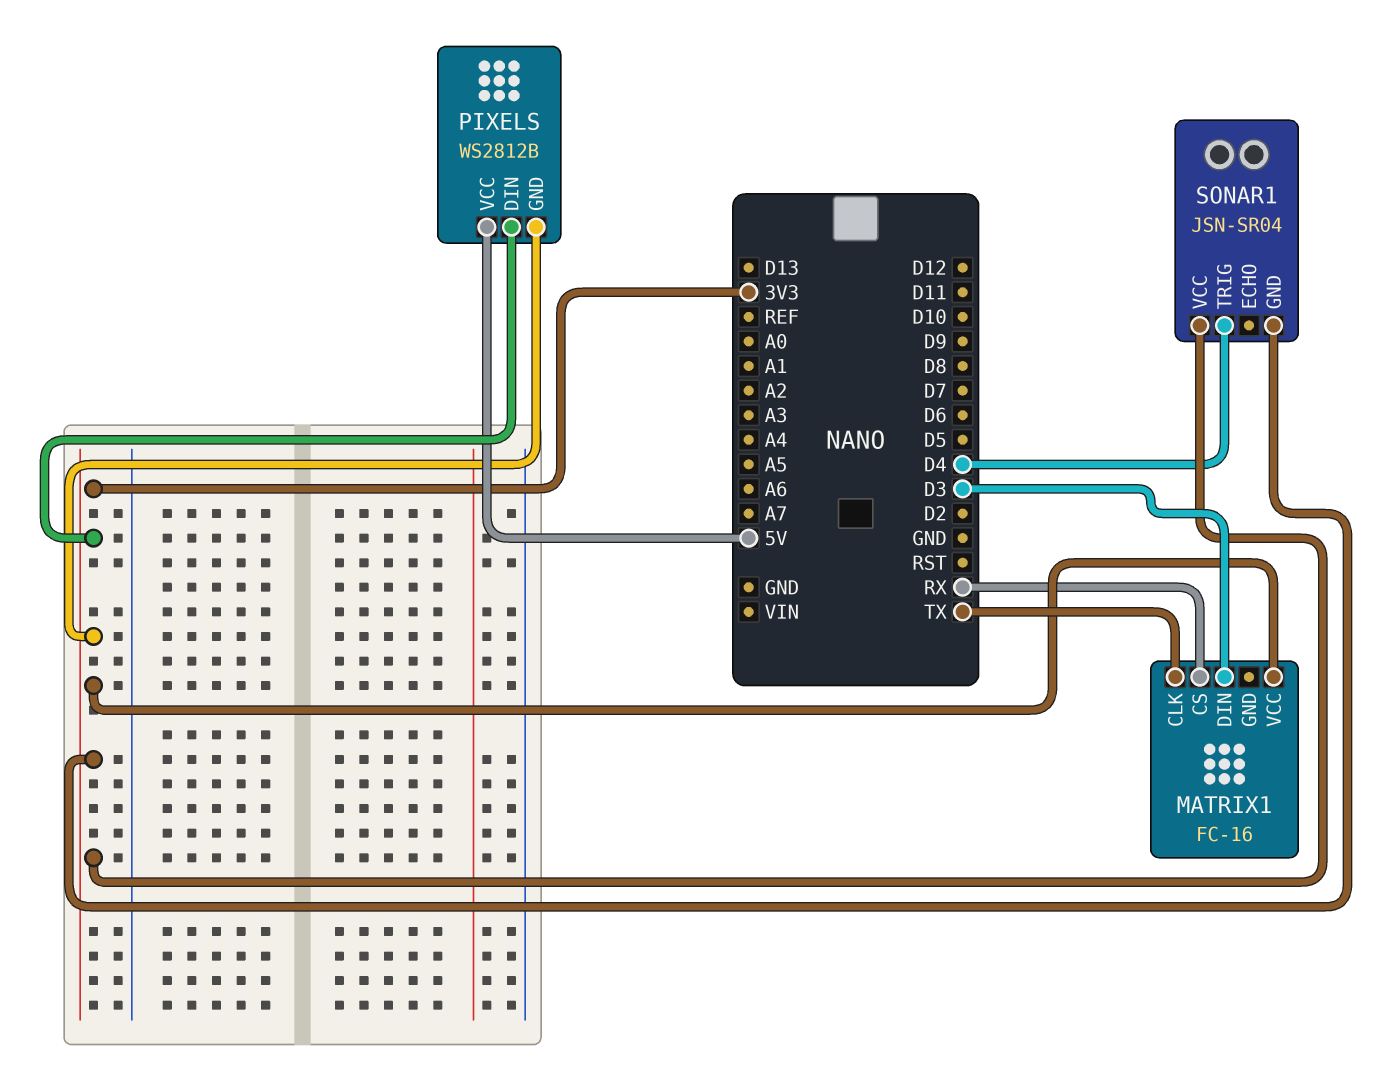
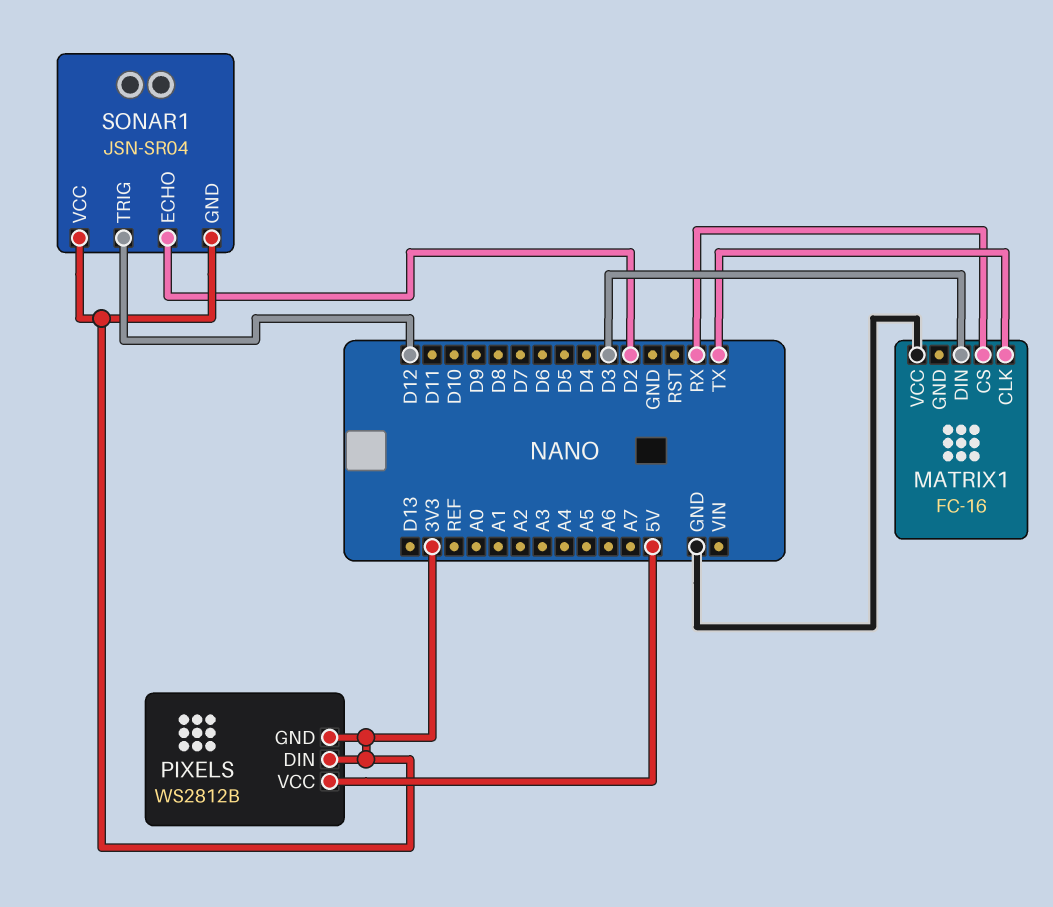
MATRIX1 pin VCC: 3V3 -> GND
SONAR1 pin ECHO: none -> D2
SONAR1 pin TRIG: D4 -> D12

